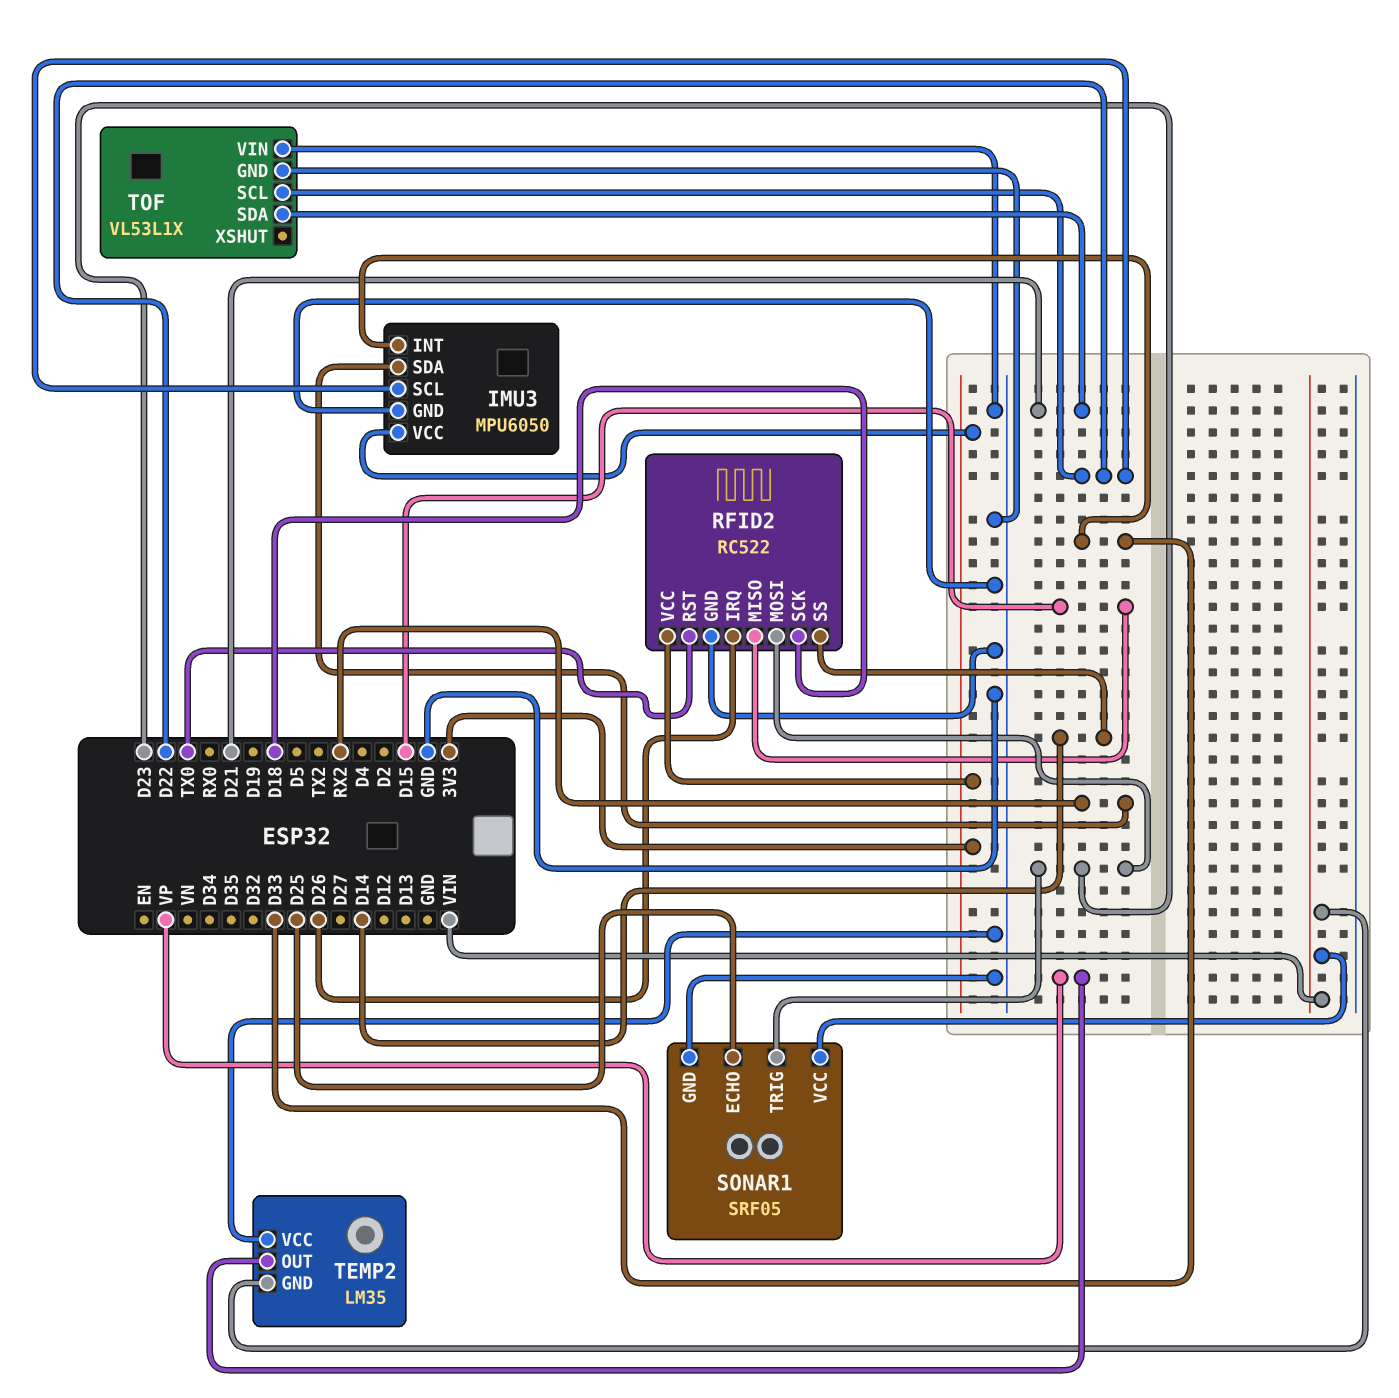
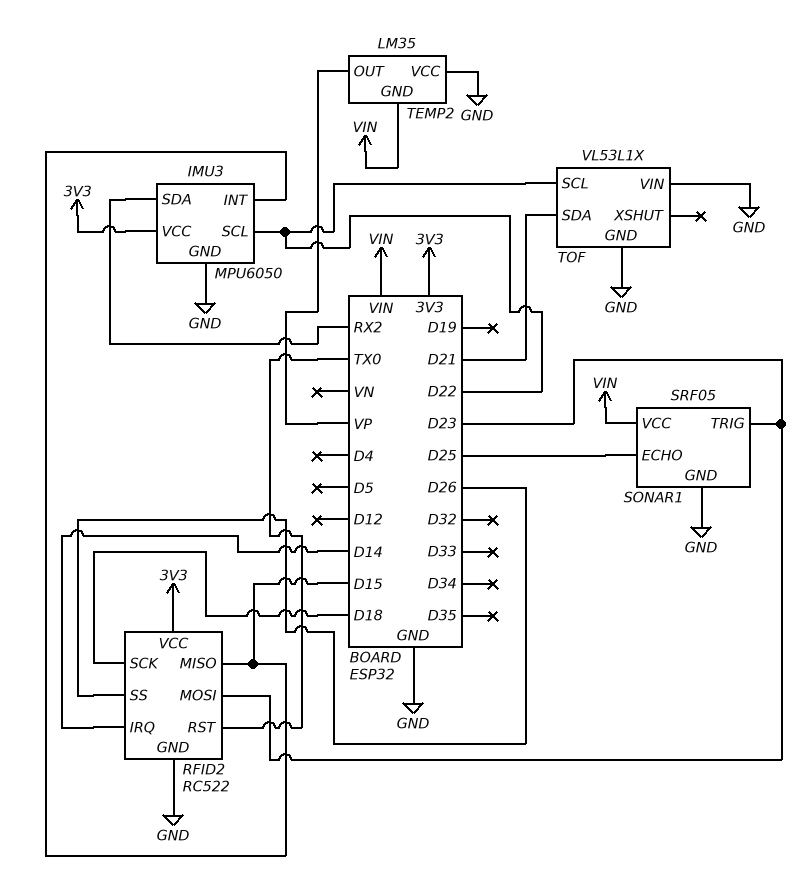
IMU3 pin INT: D33 -> D15
RFID2 pin IRQ: D26 -> D14
RFID2 pin SS: D14 -> D26

